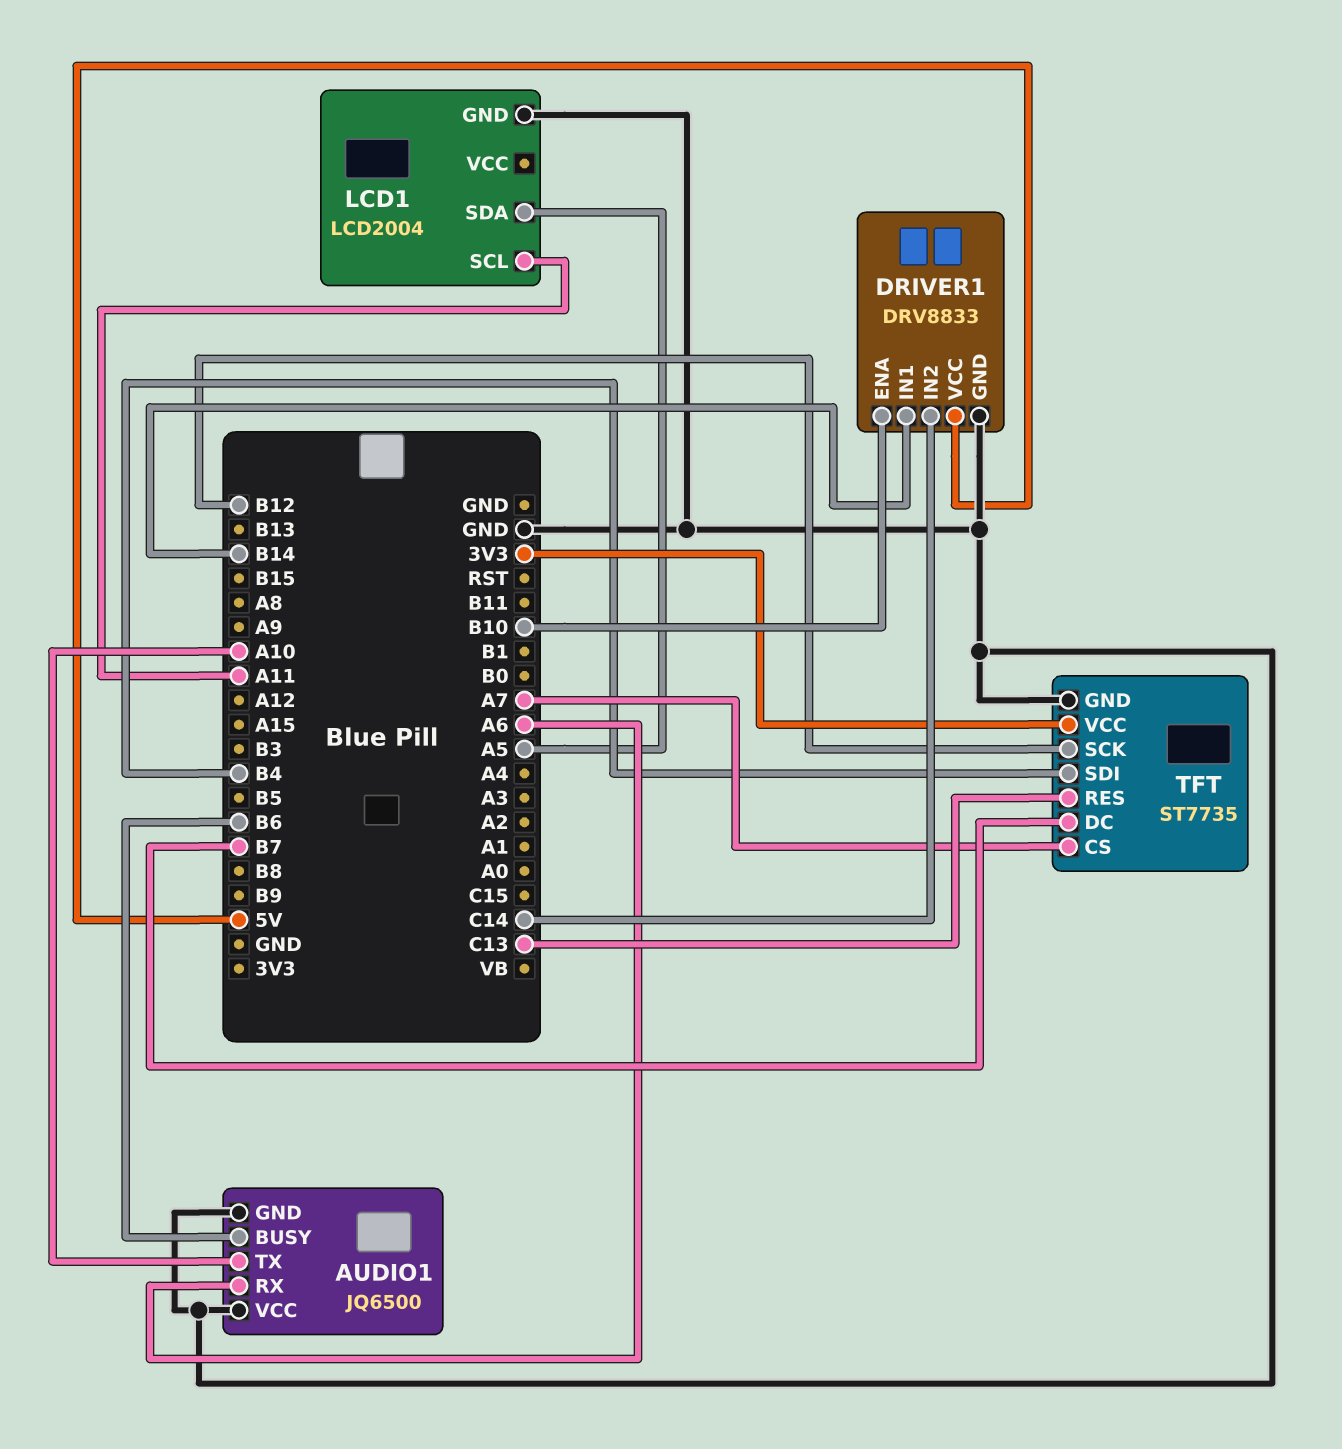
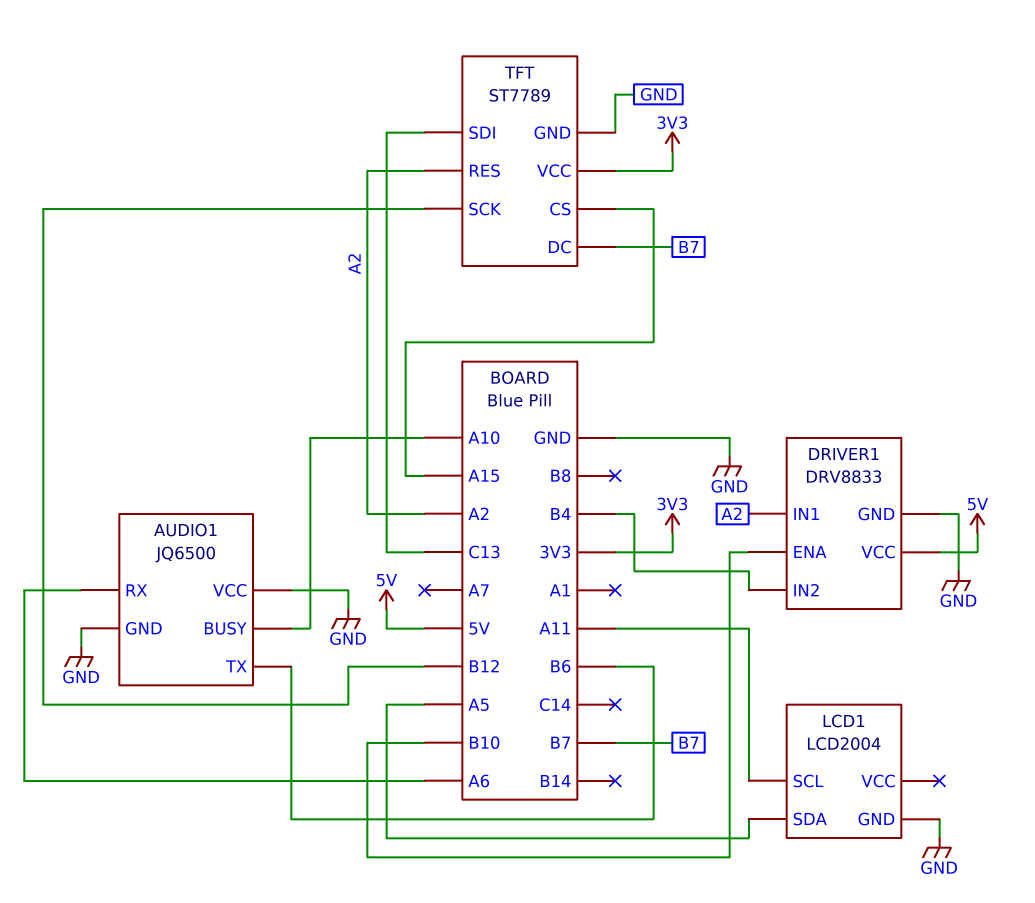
AUDIO1 pin BUSY: B6 -> A10
AUDIO1 pin TX: A10 -> B6
DRIVER1 pin IN1: B14 -> A2
DRIVER1 pin IN2: C14 -> B4
TFT: ST7735 -> ST7789
TFT pin CS: A7 -> A15
TFT pin RES: C13 -> A2
TFT pin SDI: B4 -> C13

